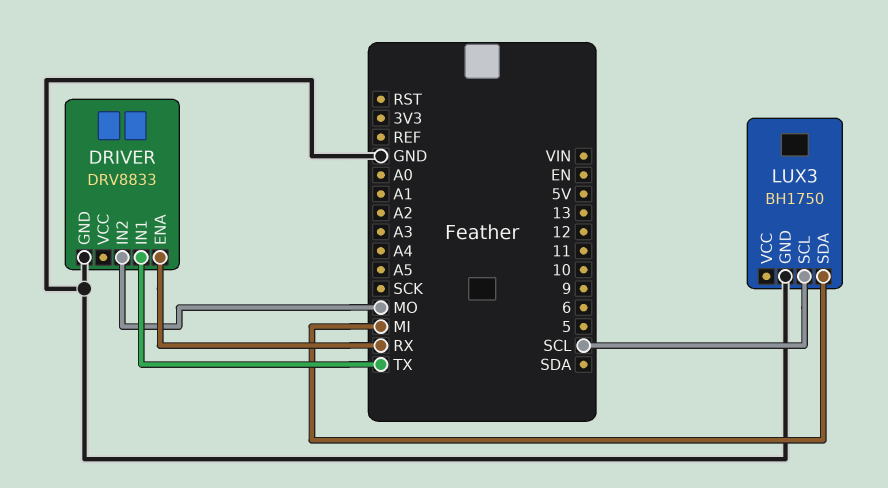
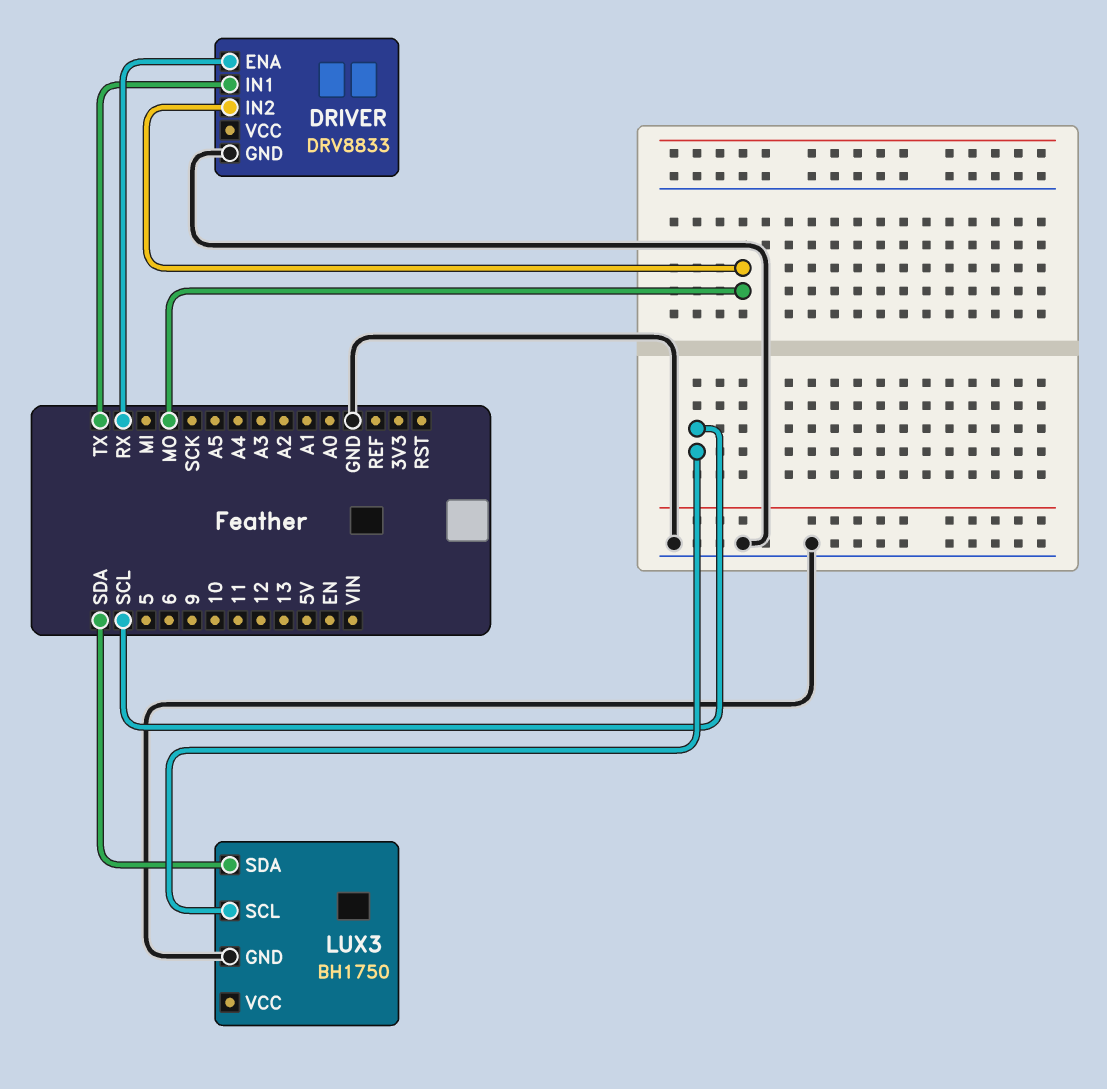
LUX3 pin SDA: MI -> SDA

